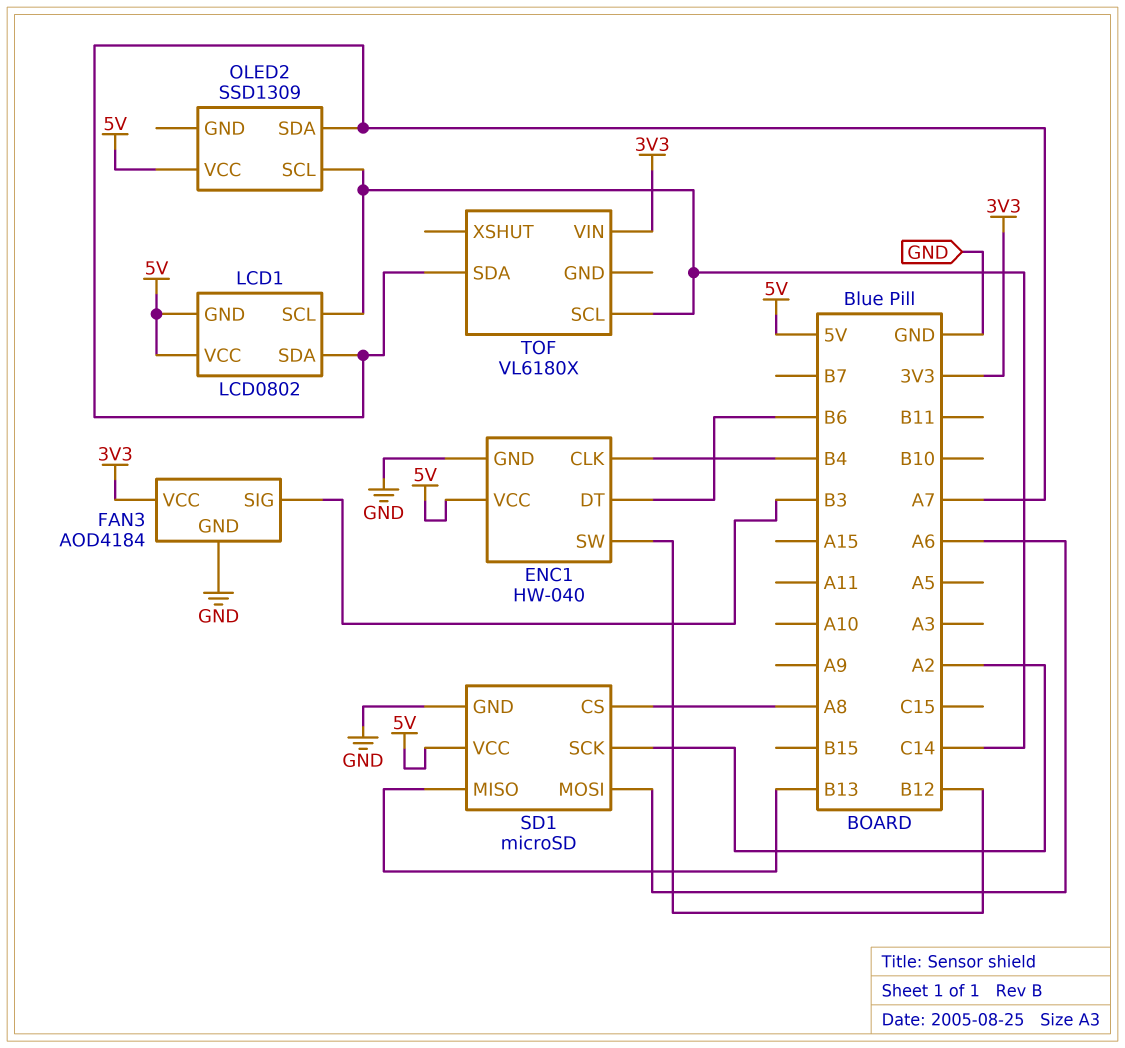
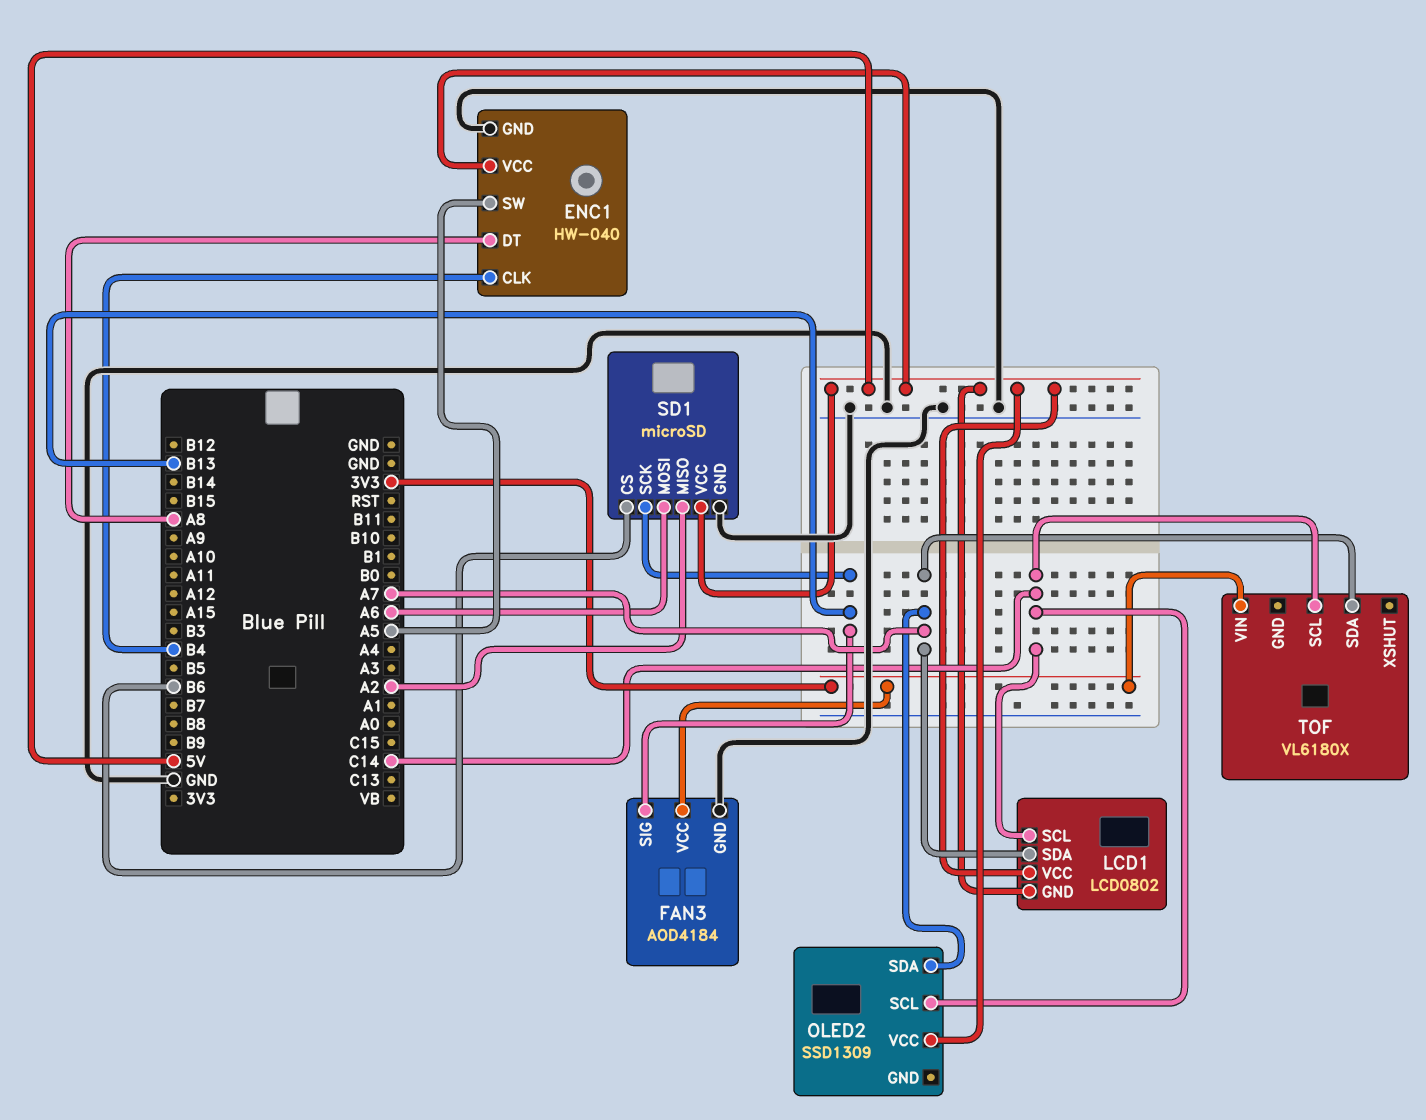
ENC1 pin DT: B6 -> A8
ENC1 pin SW: B12 -> A5
FAN3 pin SIG: B3 -> B13
SD1 pin CS: A8 -> B6
SD1 pin MISO: B13 -> A2
SD1 pin SCK: A2 -> B13

